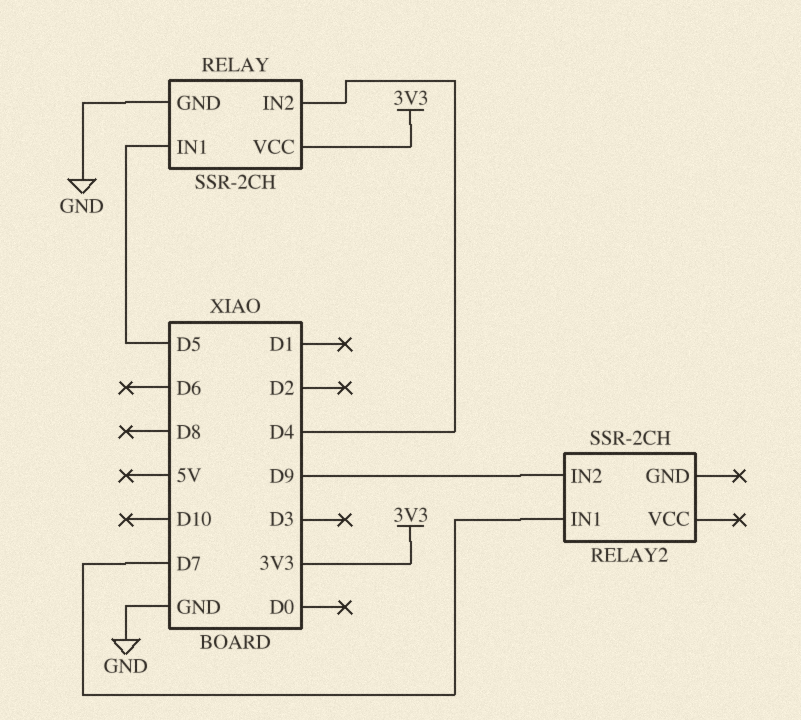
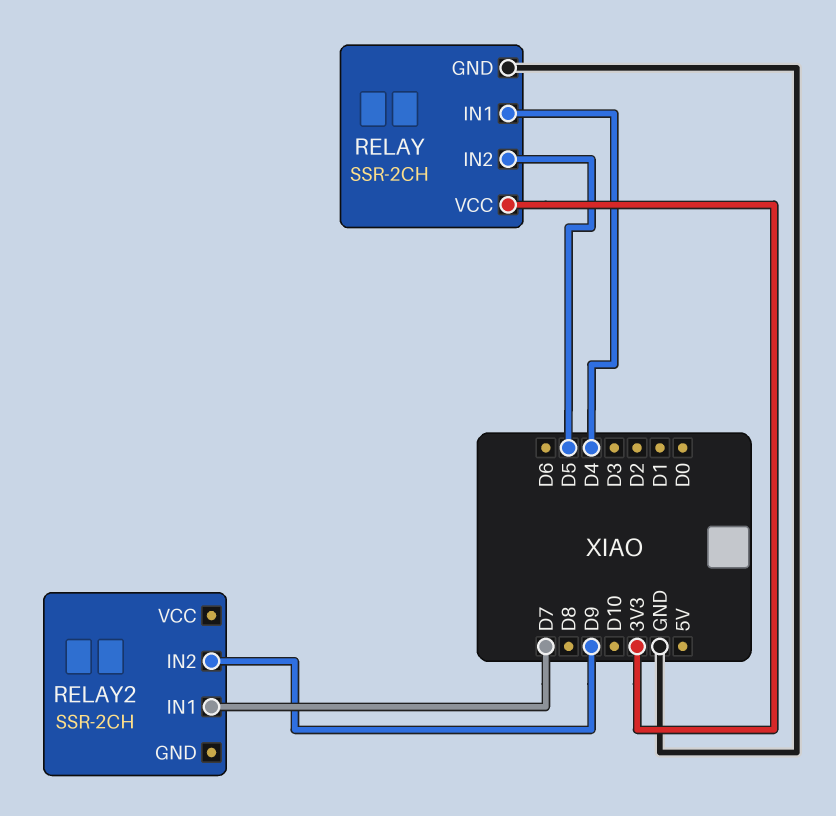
RELAY pin IN1: D5 -> D4
RELAY pin IN2: D4 -> D5

